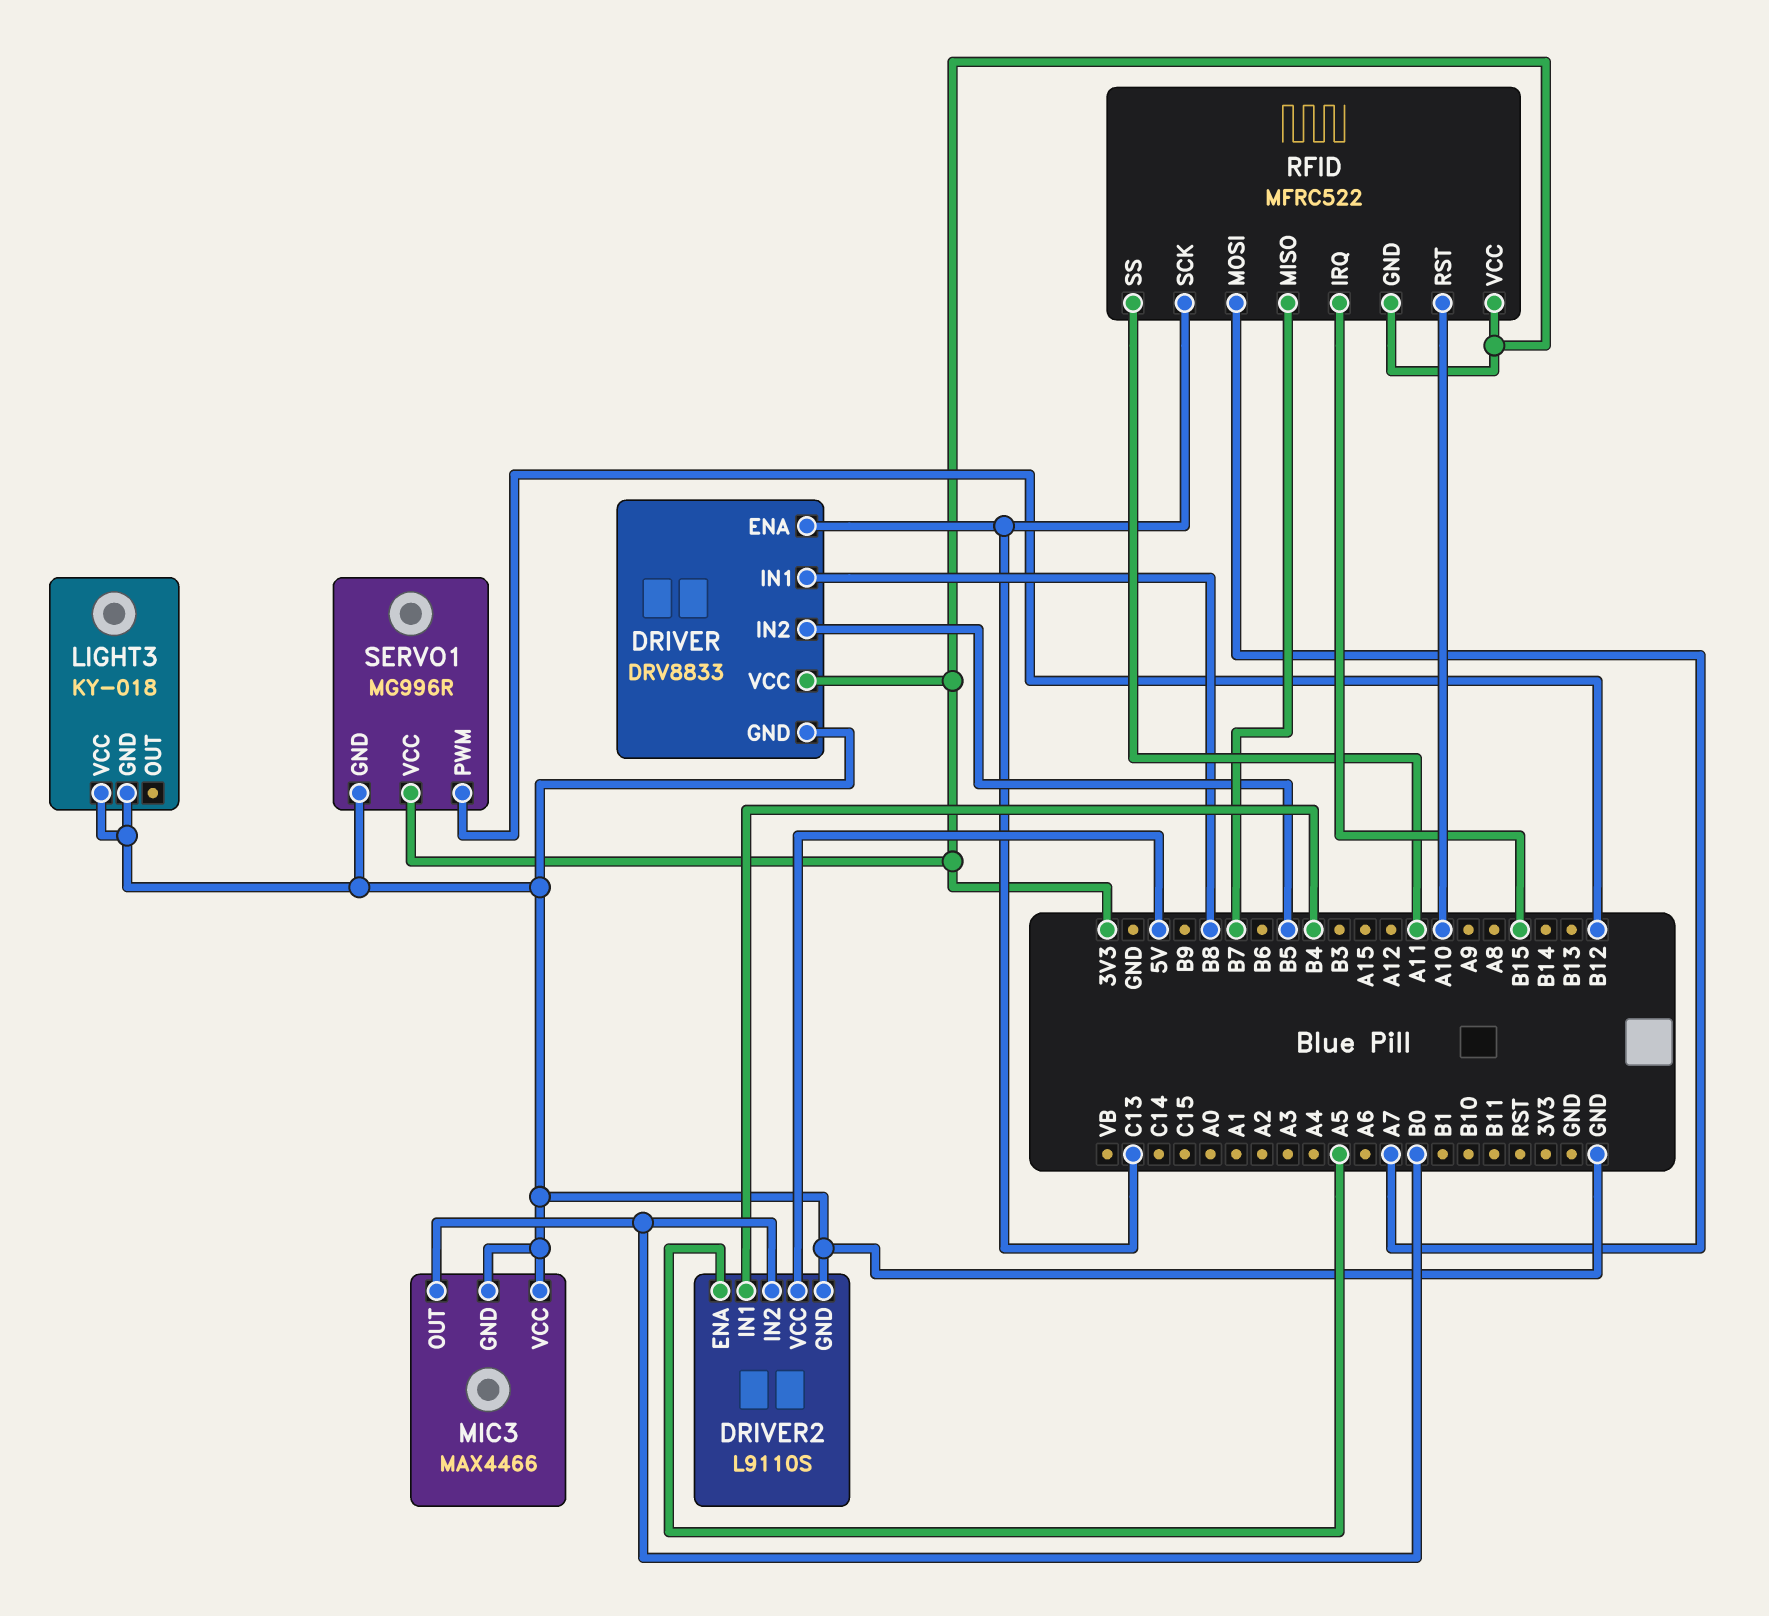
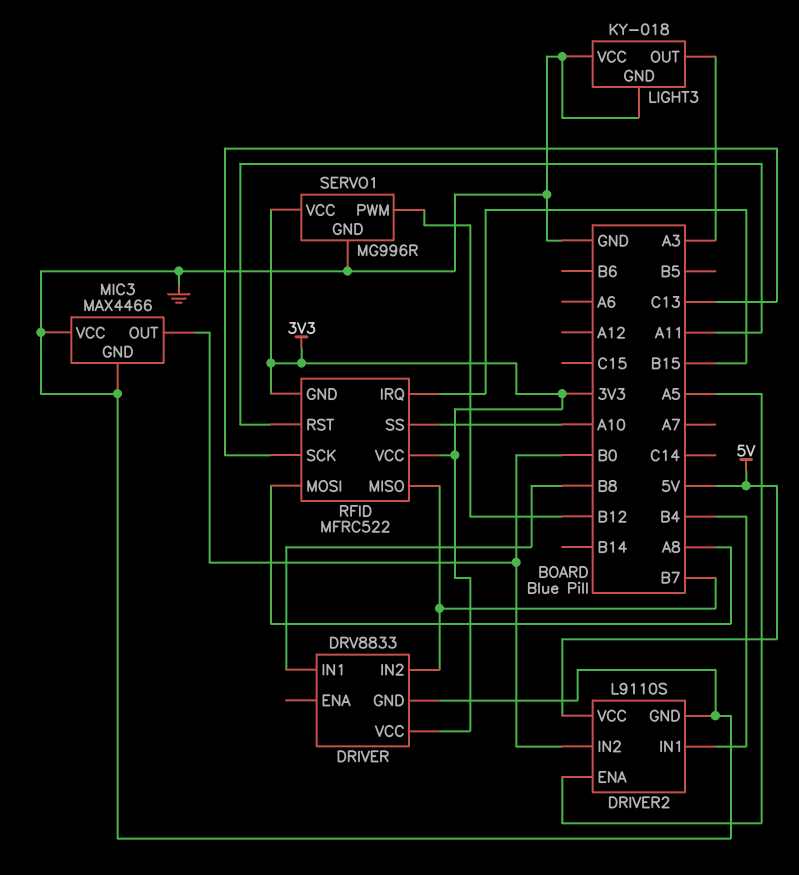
DRIVER pin ENA: C13 -> none
DRIVER pin IN2: B5 -> B7
LIGHT3 pin OUT: none -> A3
RFID pin MOSI: A7 -> A8
RFID pin RST: A10 -> A11
RFID pin SS: A11 -> A10

